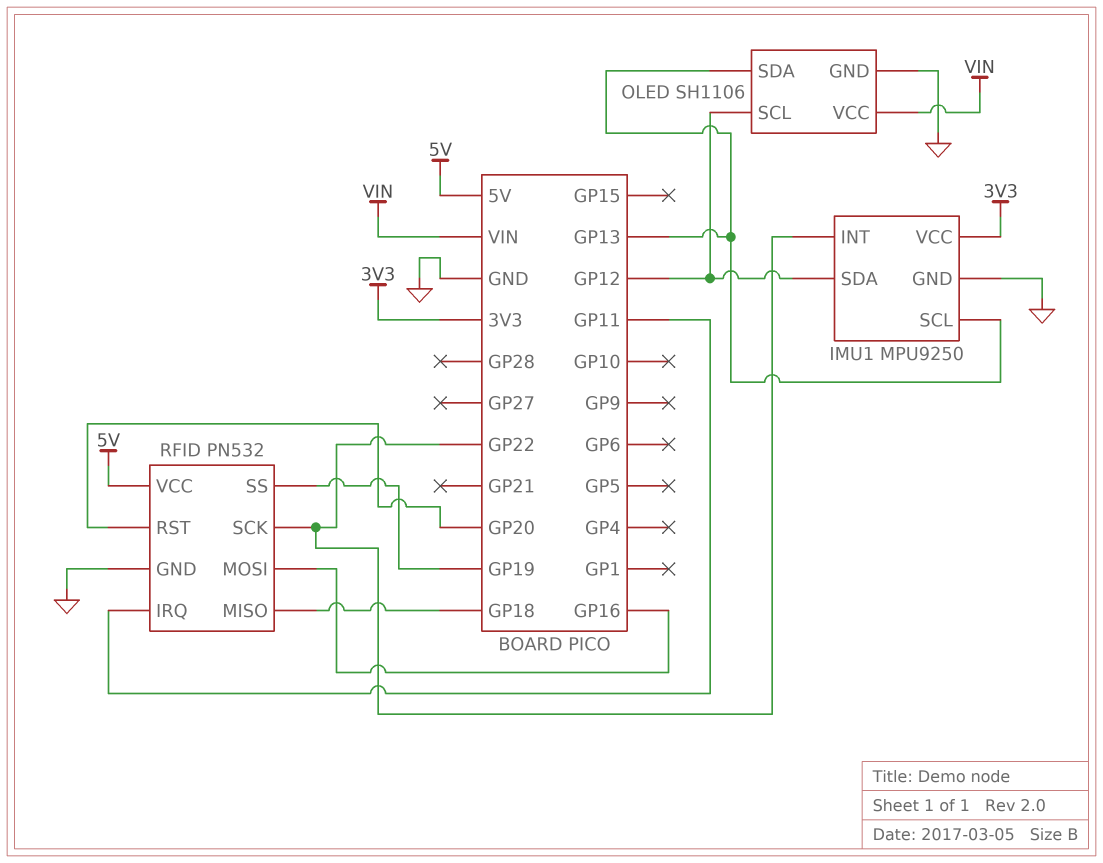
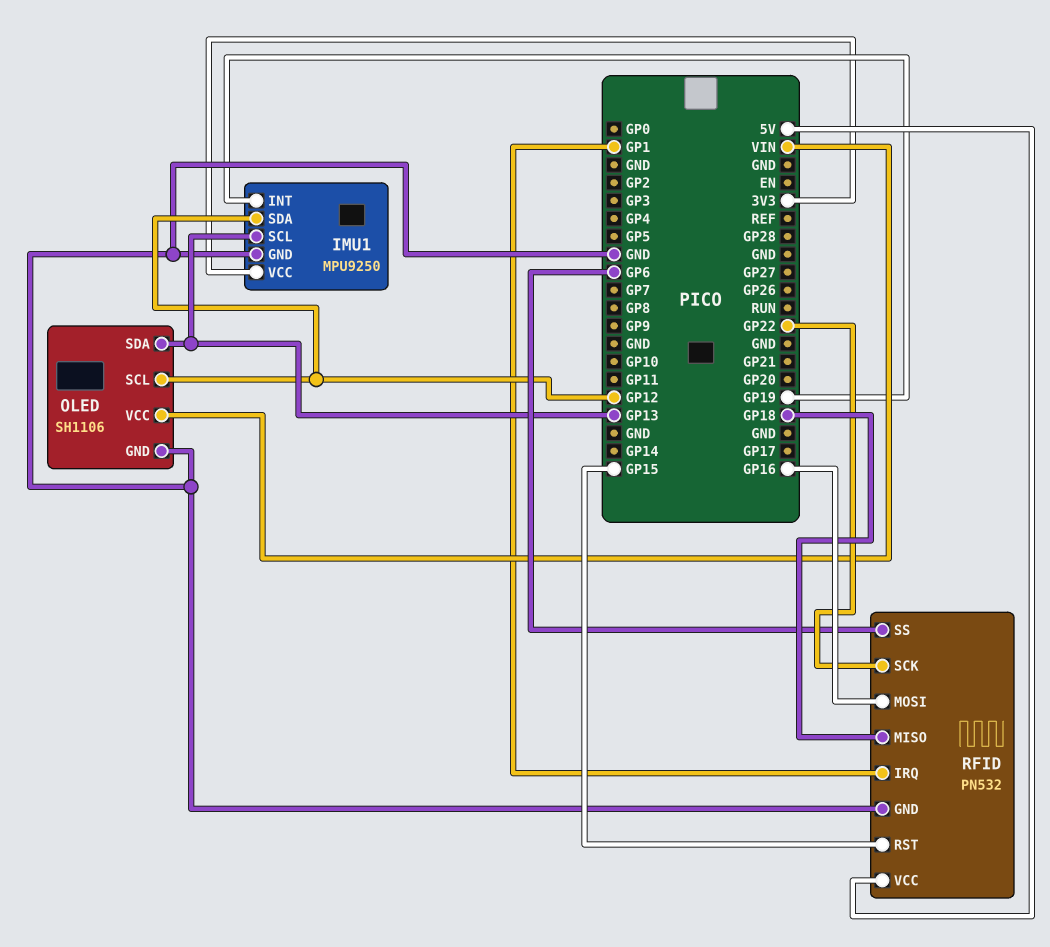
IMU1 pin INT: GP22 -> GP19
RFID pin IRQ: GP11 -> GP1
RFID pin RST: GP20 -> GP15
RFID pin SS: GP19 -> GP6

